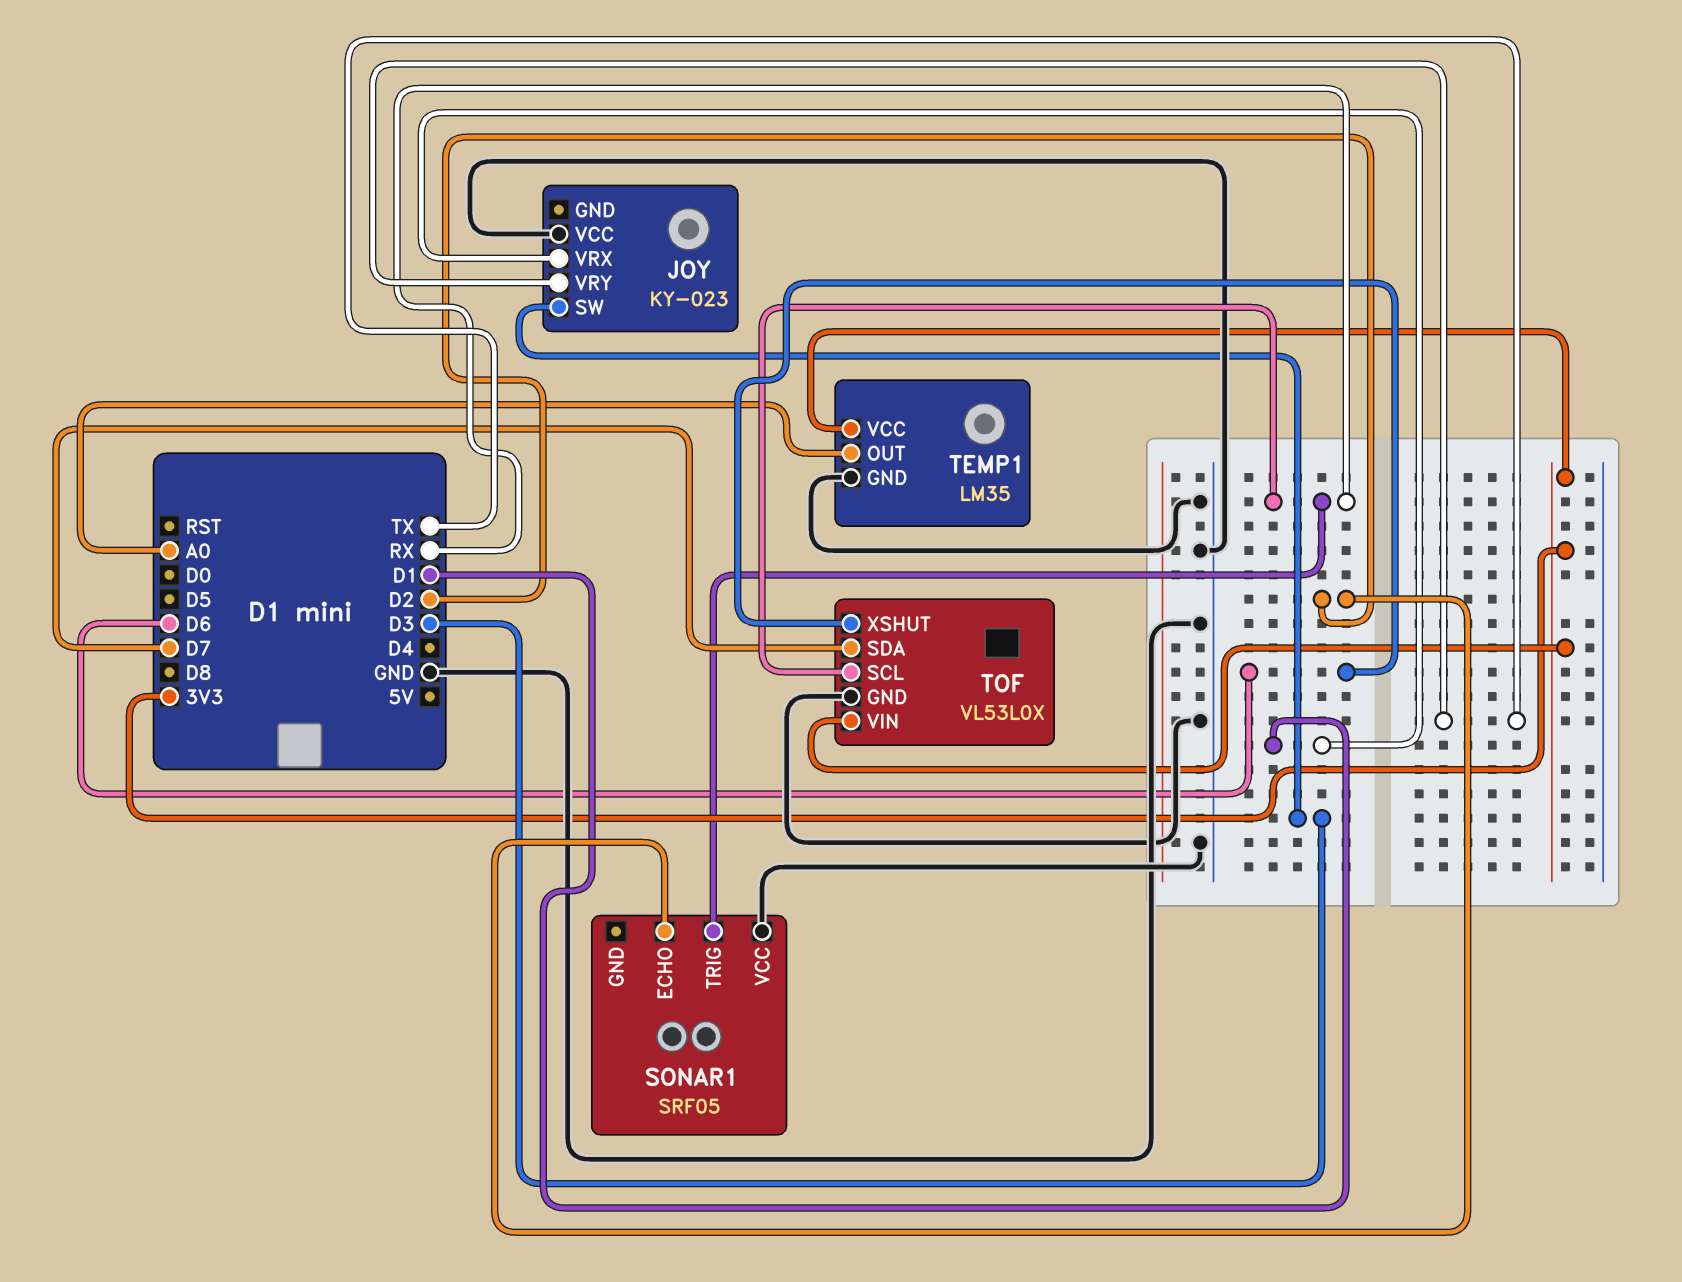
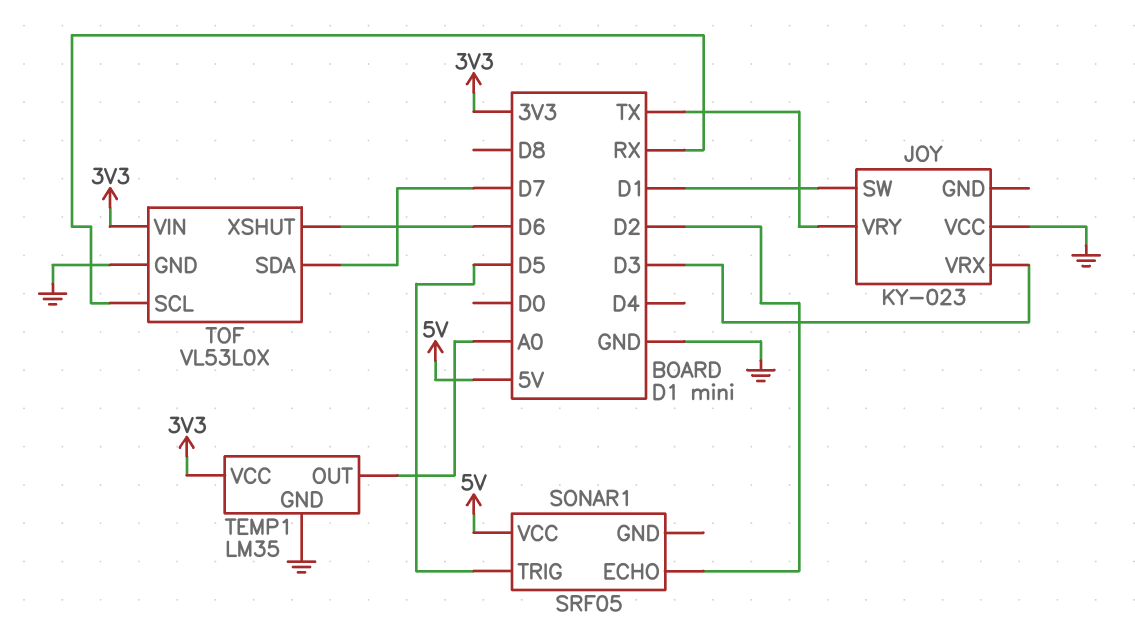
JOY pin SW: D3 -> D1
JOY pin VRX: D1 -> D3
SONAR1 pin TRIG: RX -> D5
SONAR1 pin VCC: GND -> 5V

